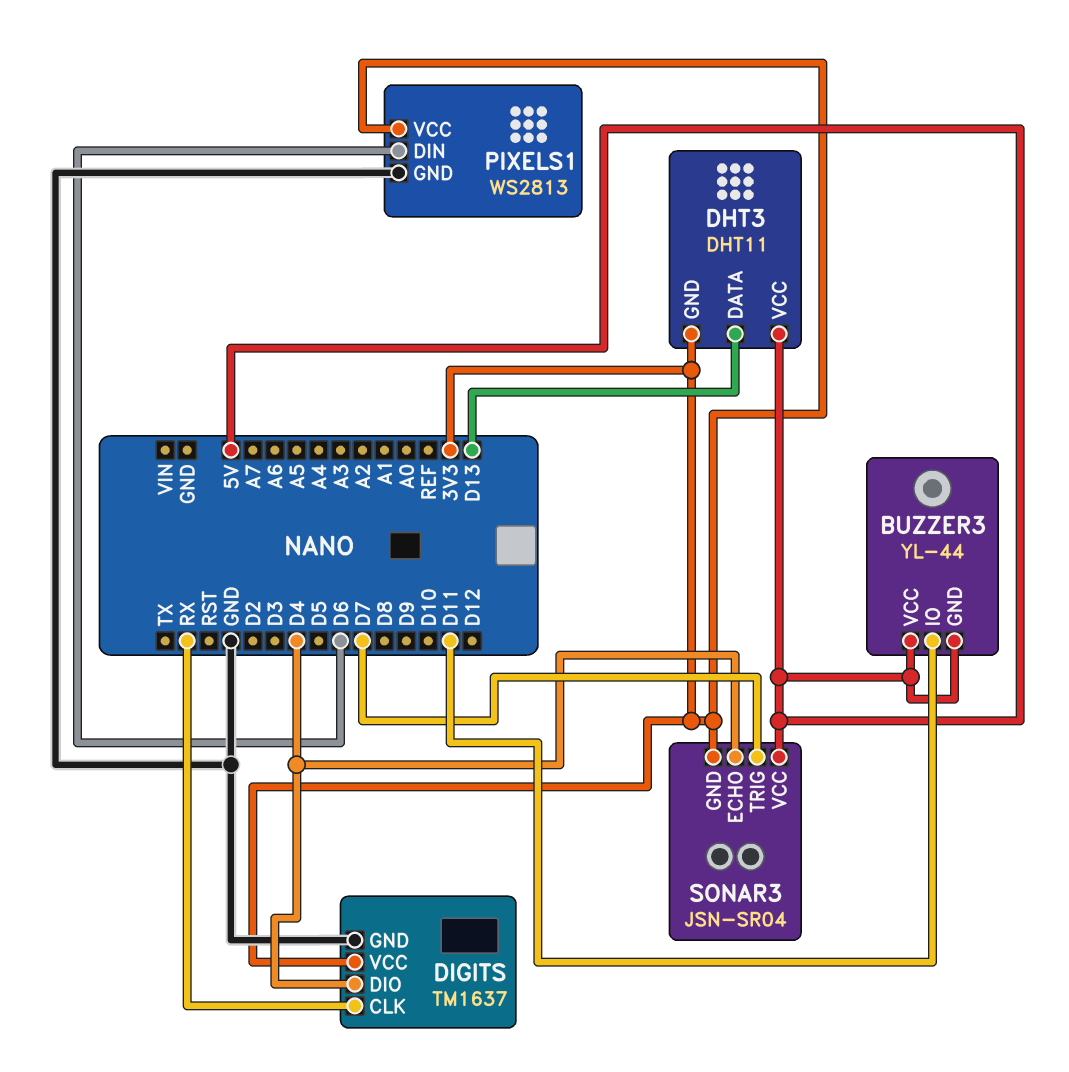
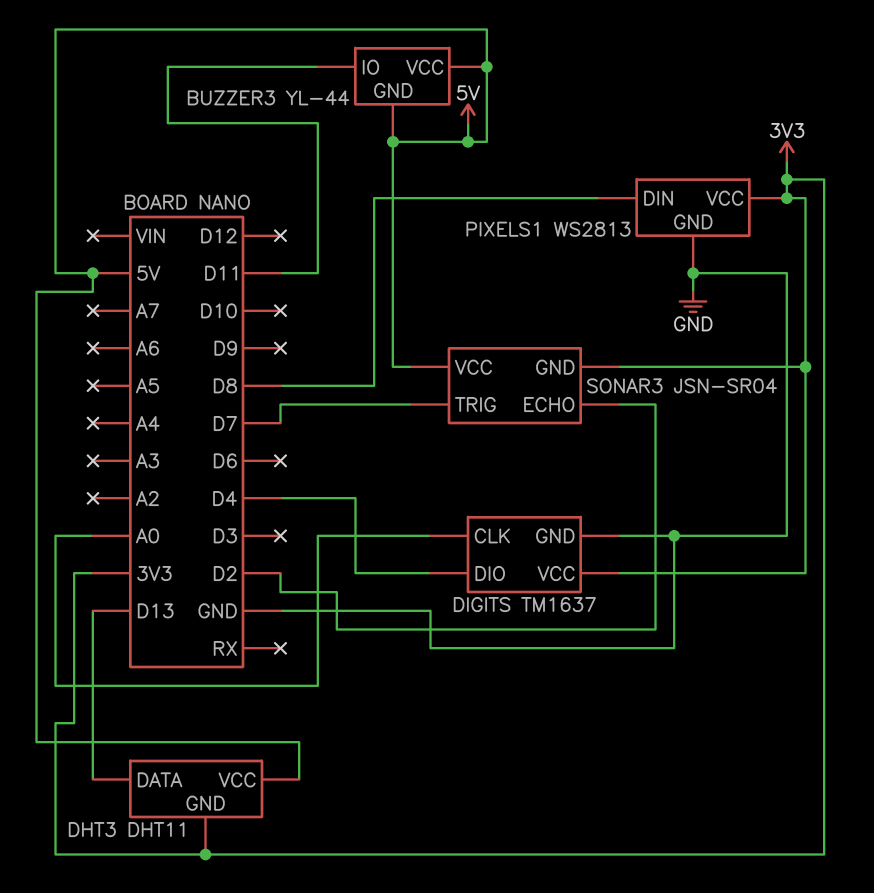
DIGITS pin CLK: RX -> A0
PIXELS1 pin DIN: D6 -> D8
SONAR3 pin ECHO: D4 -> D2

